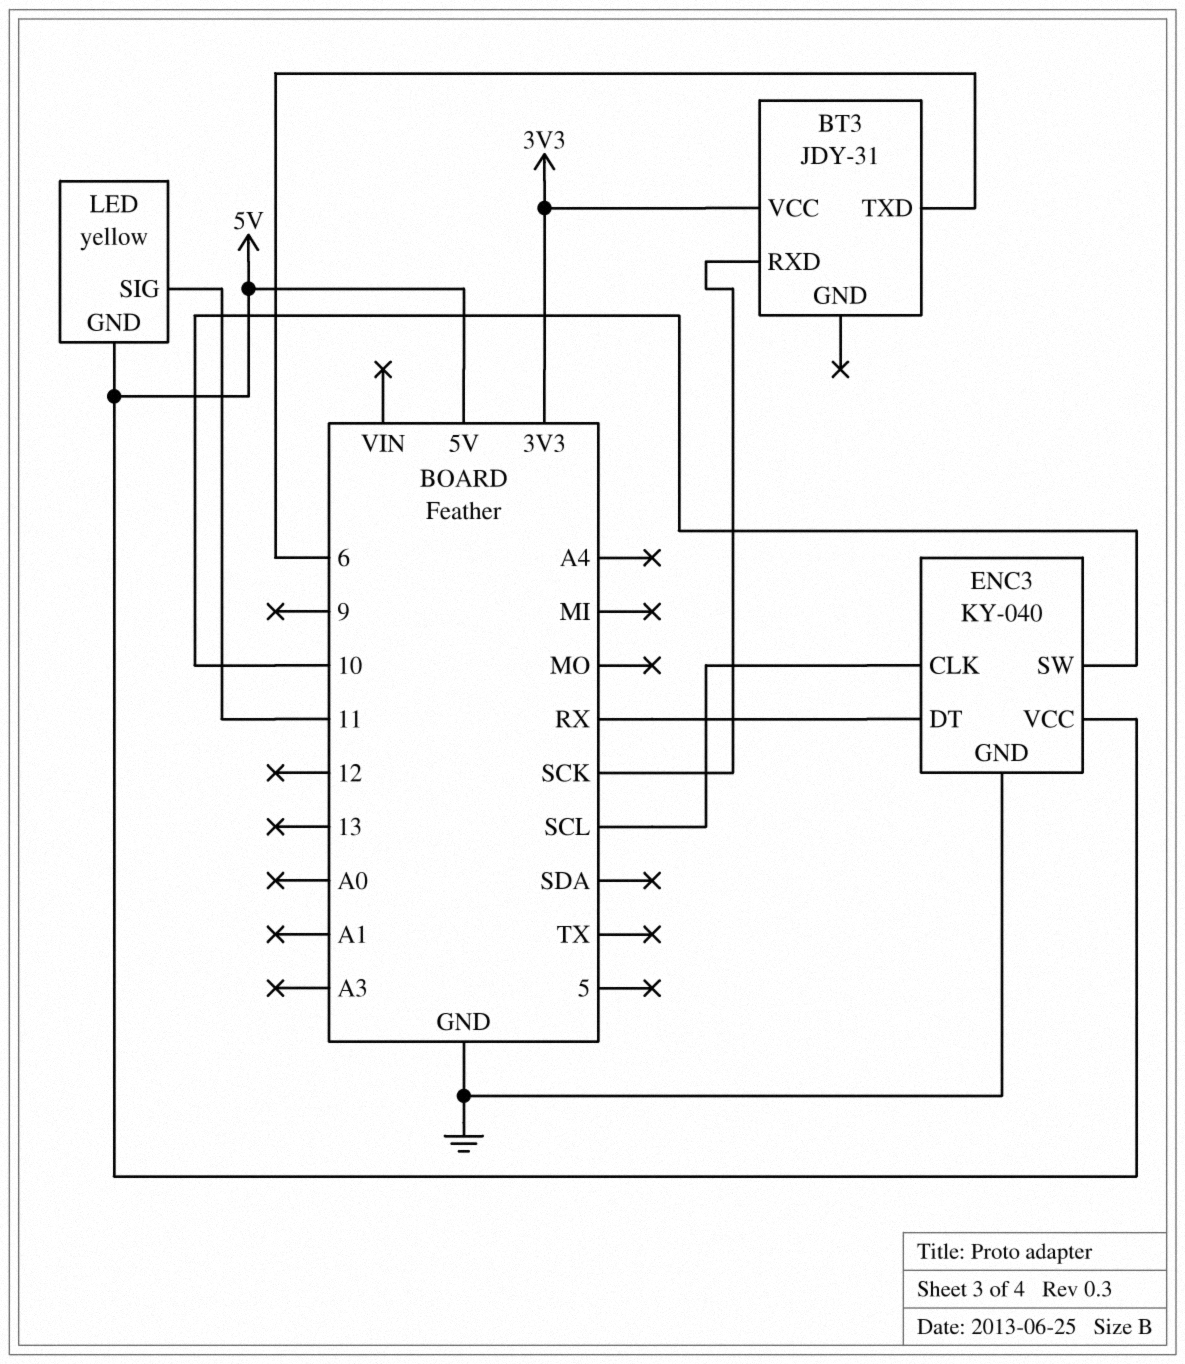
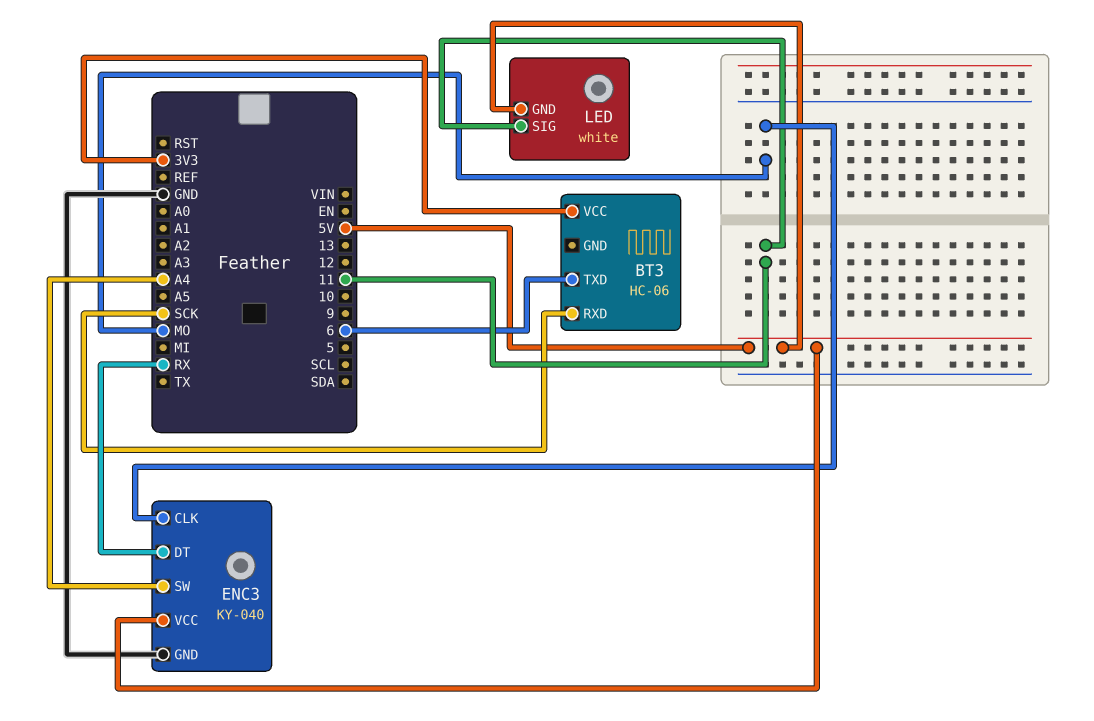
BT3: JDY-31 -> HC-06
ENC3 pin CLK: SCL -> MO
ENC3 pin SW: 10 -> A4
LED: yellow -> white

